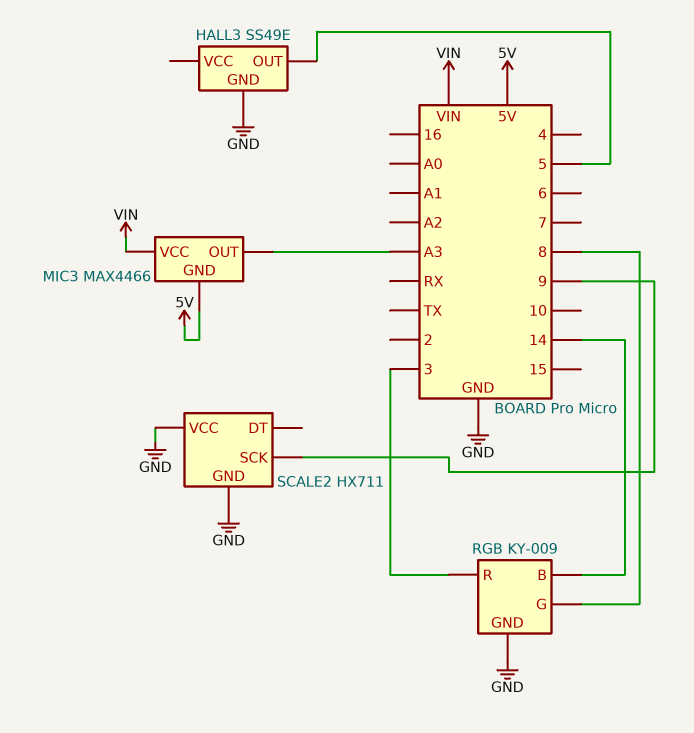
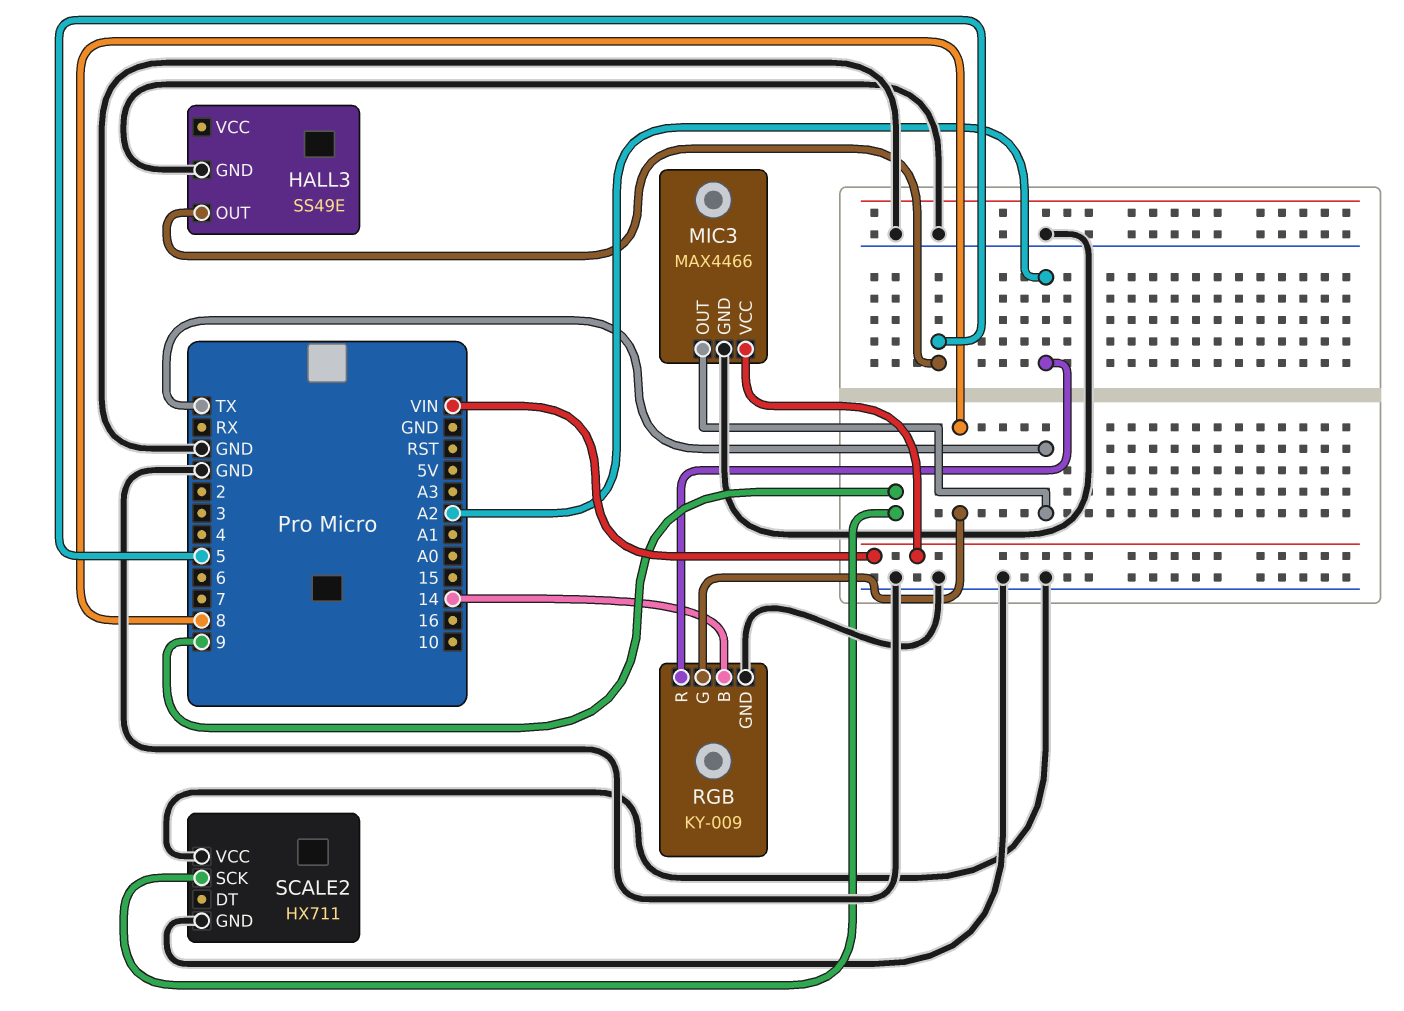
MIC3 pin GND: 5V -> GND
MIC3 pin OUT: A3 -> TX
RGB pin R: 3 -> A2

